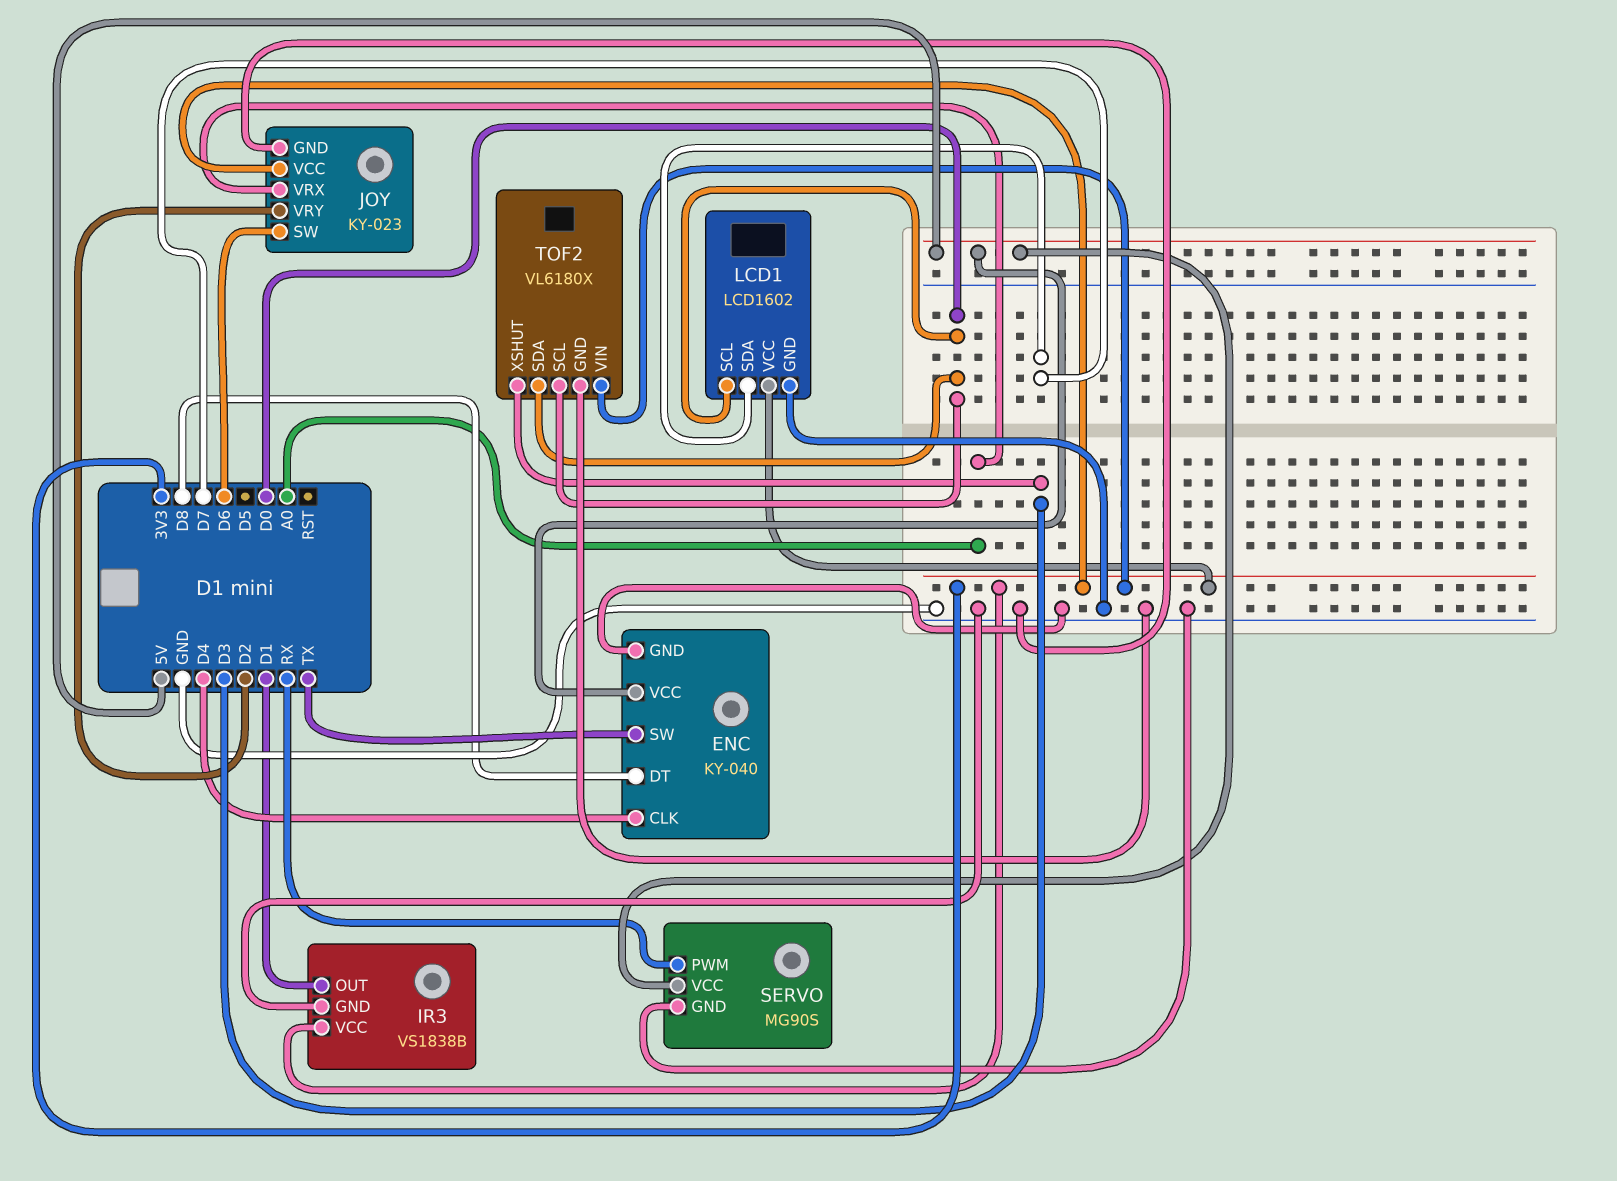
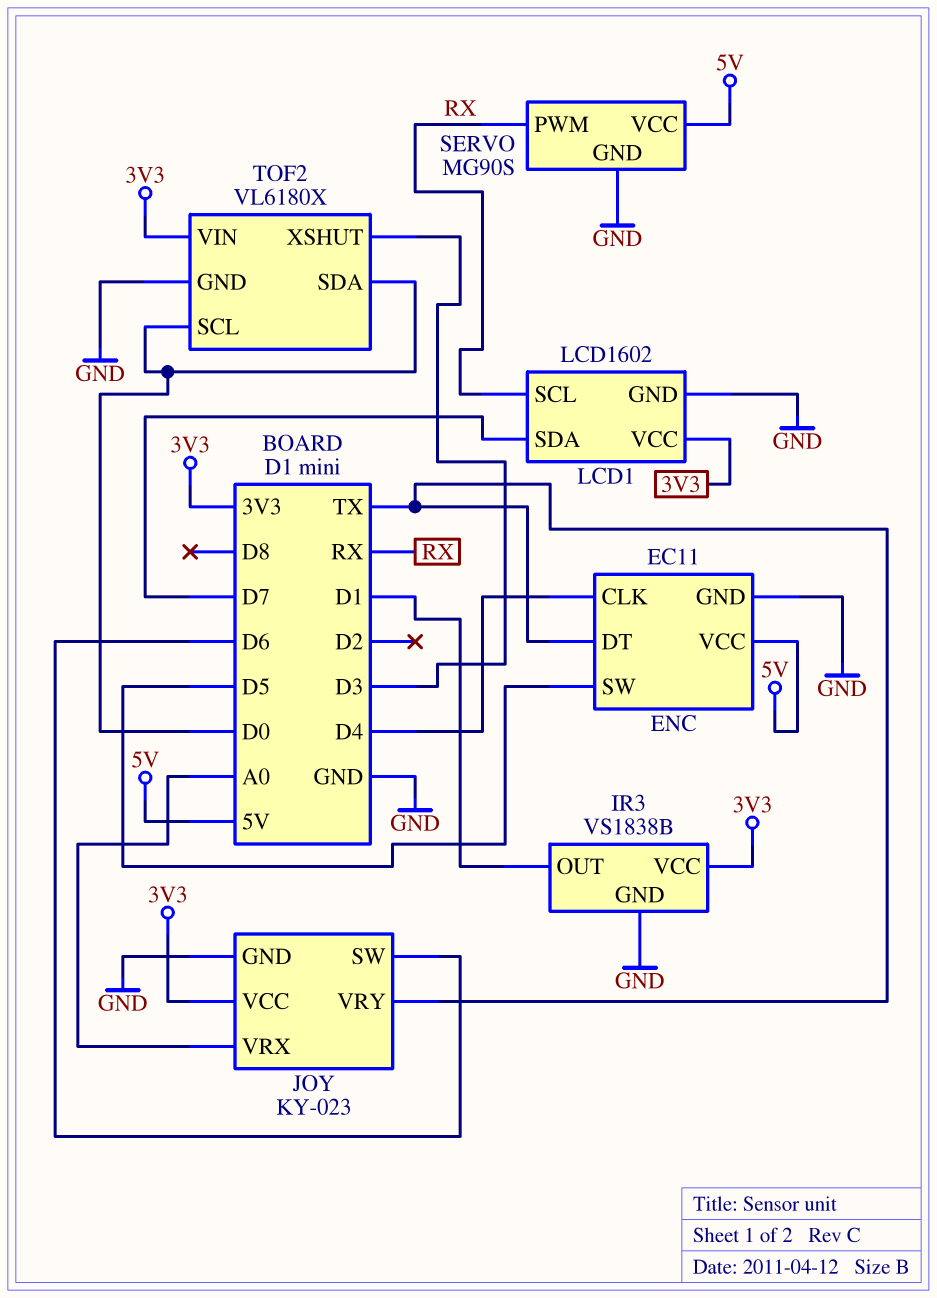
ENC: KY-040 -> EC11
ENC pin DT: D8 -> TX
ENC pin SW: TX -> D5
JOY pin VRY: D2 -> TX
LCD1 pin SCL: D0 -> RX

